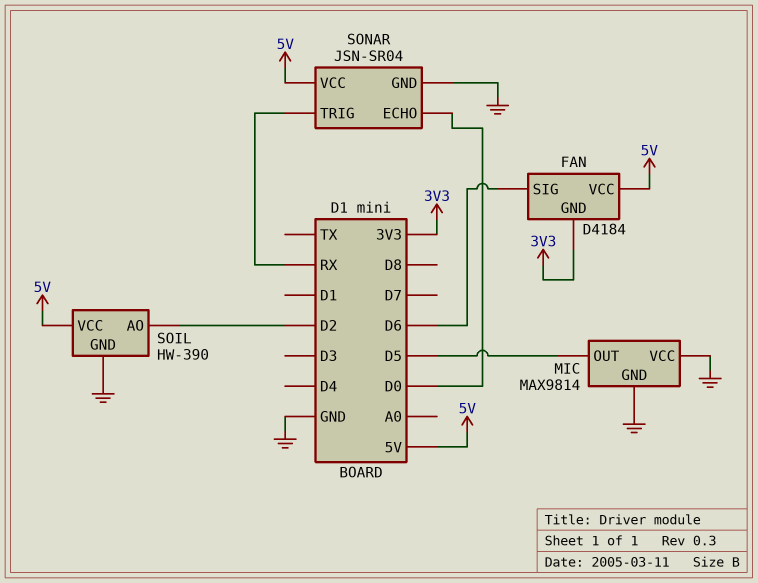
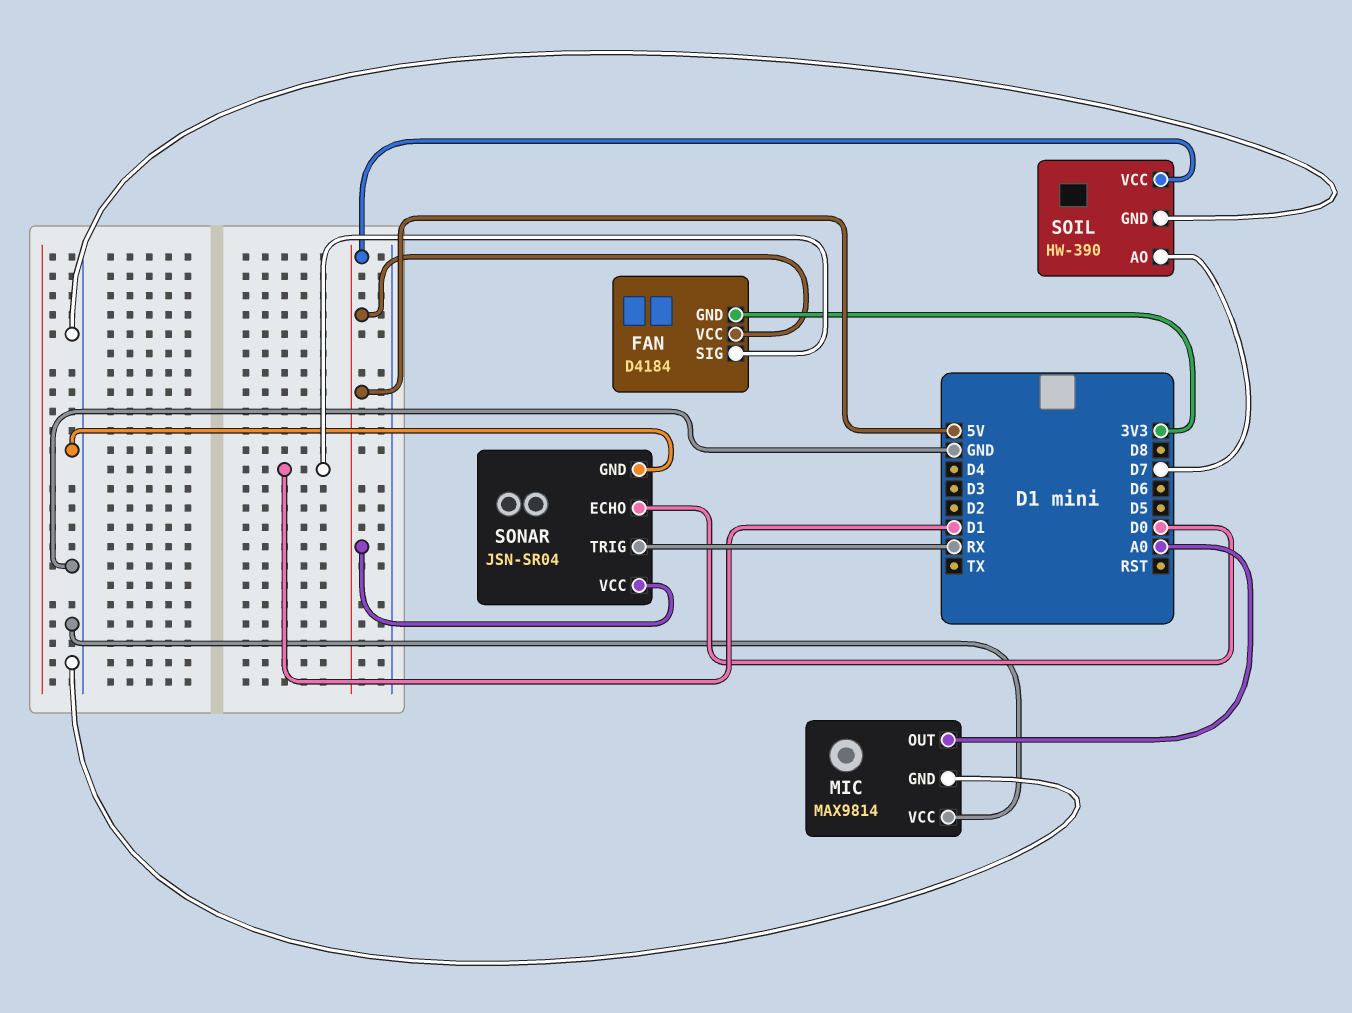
FAN pin SIG: D6 -> D1
MIC pin OUT: D5 -> A0
SOIL pin AO: D2 -> D7

